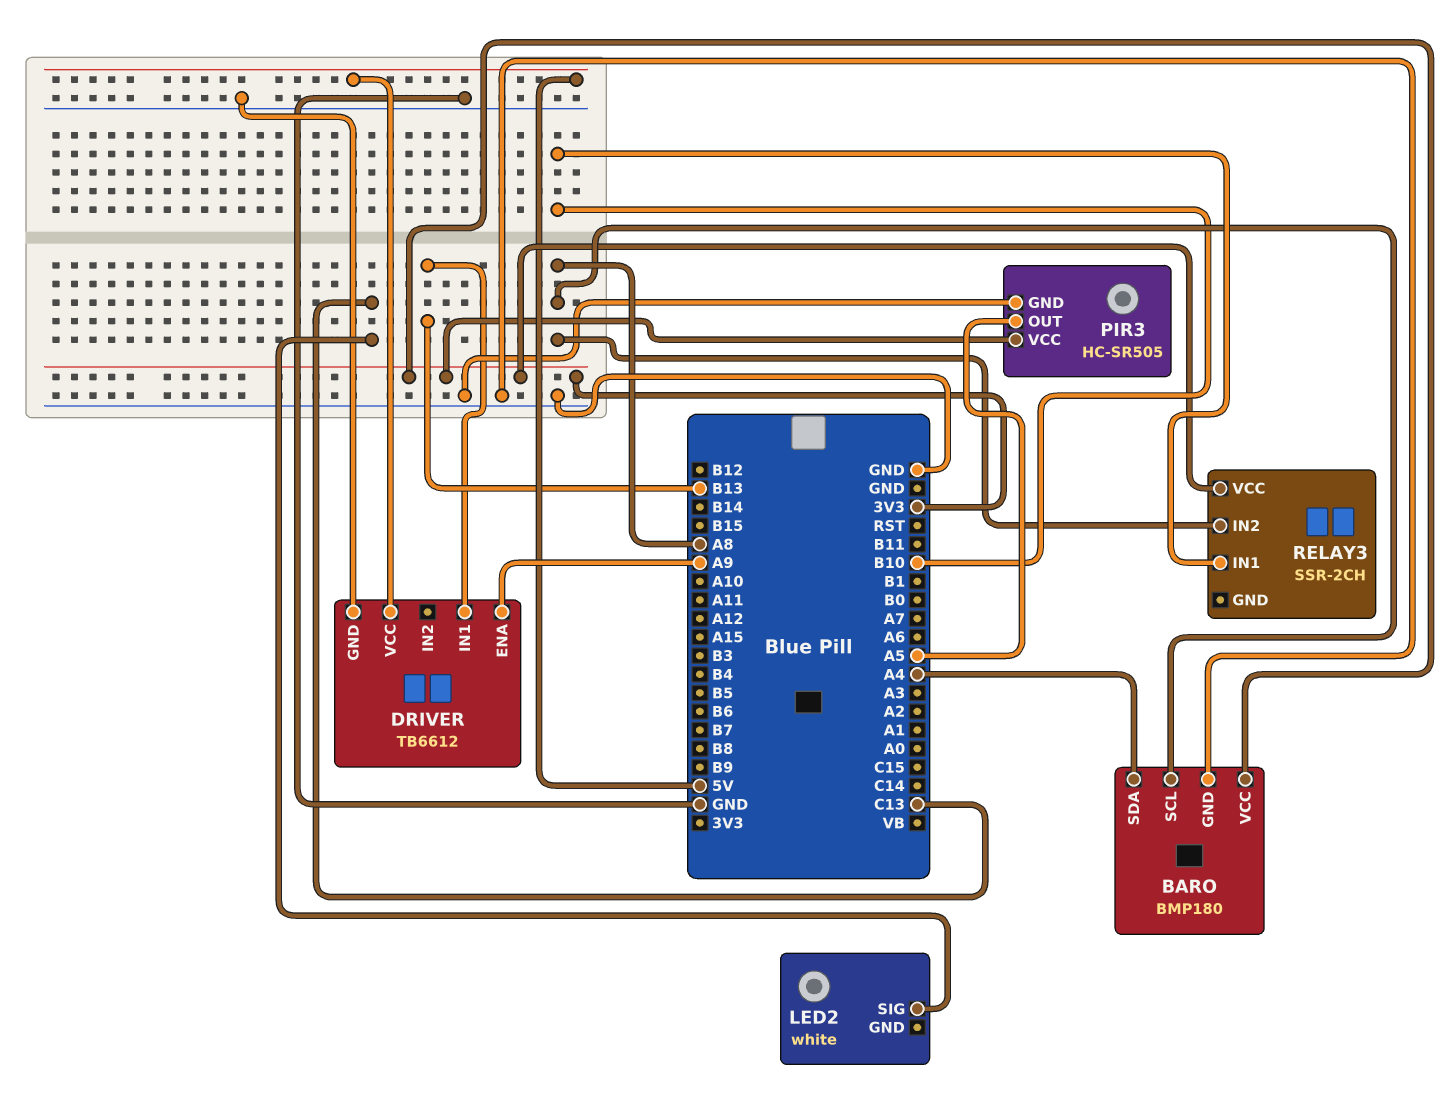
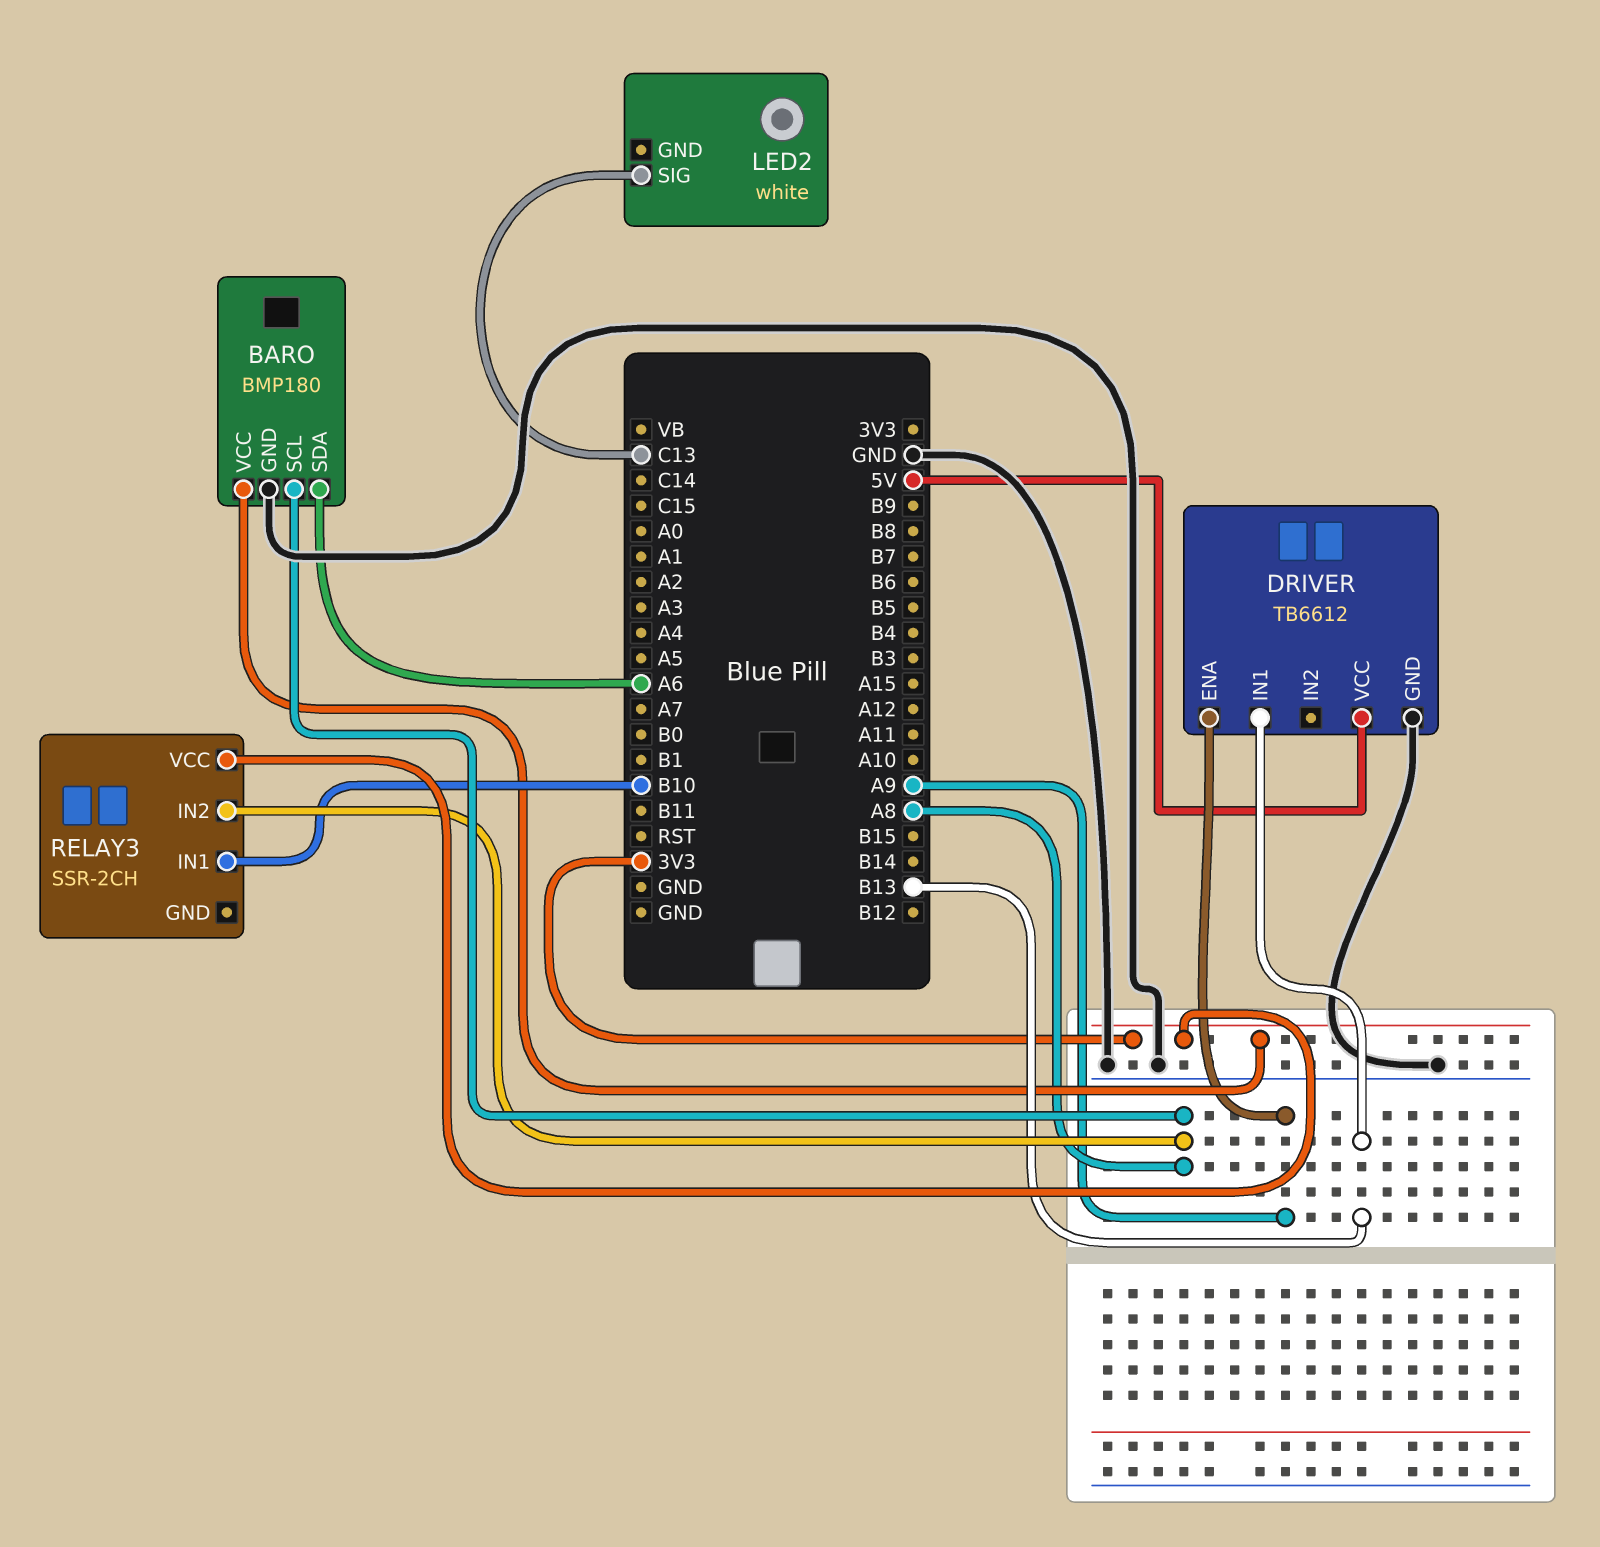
BARO pin SDA: A4 -> A6
PIR3: HC-SR505 -> none
PIR3 pin GND: GND -> none
PIR3 pin OUT: A5 -> none
PIR3 pin VCC: 3V3 -> none

